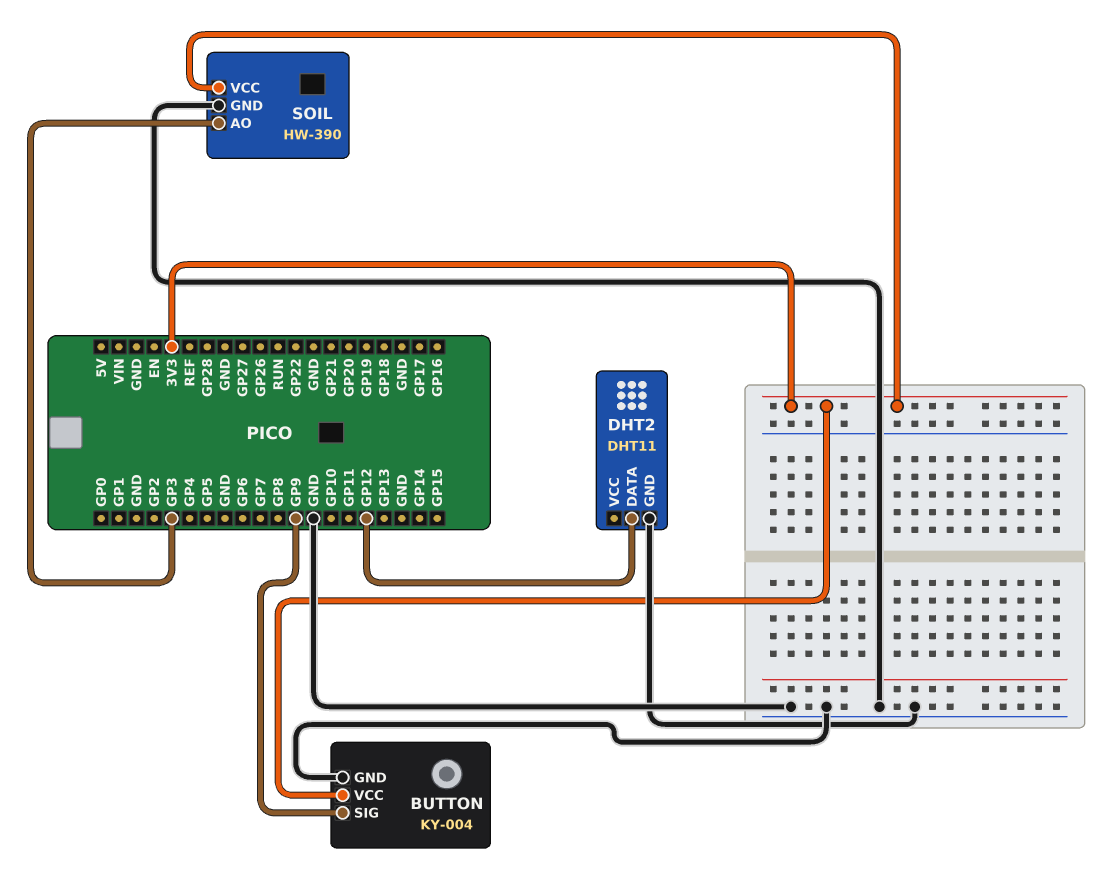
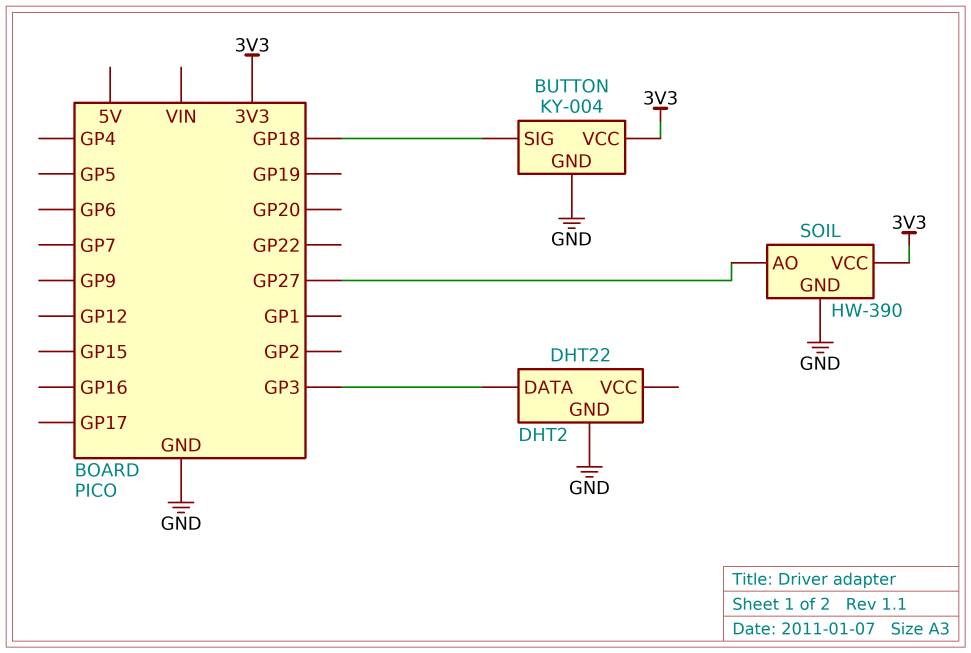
BUTTON pin SIG: GP9 -> GP18
DHT2: DHT11 -> DHT22
DHT2 pin DATA: GP12 -> GP3
SOIL pin AO: GP3 -> GP27

